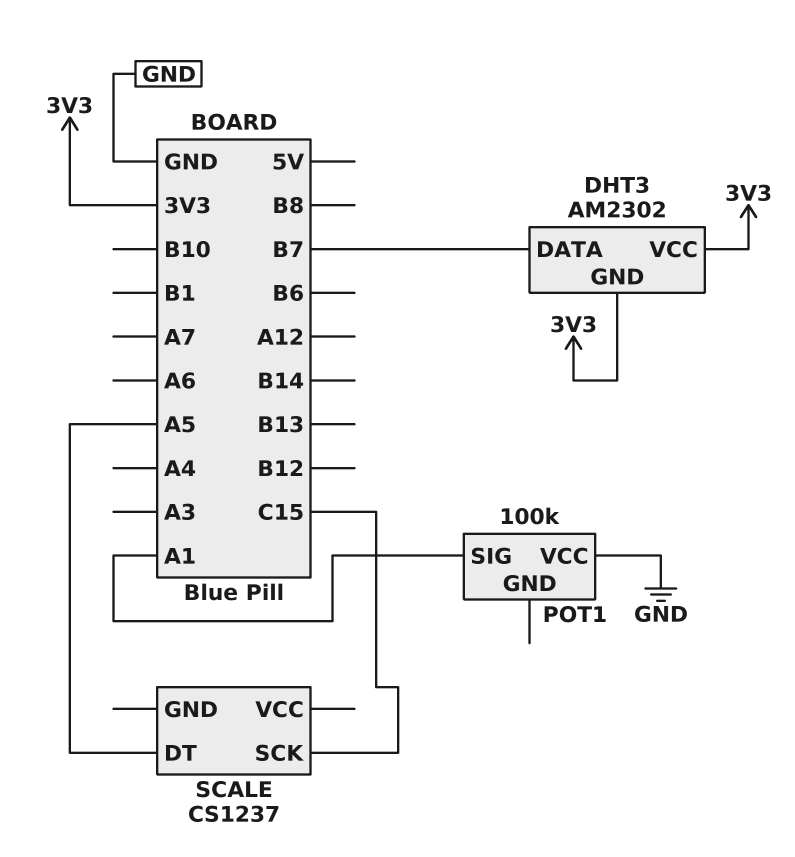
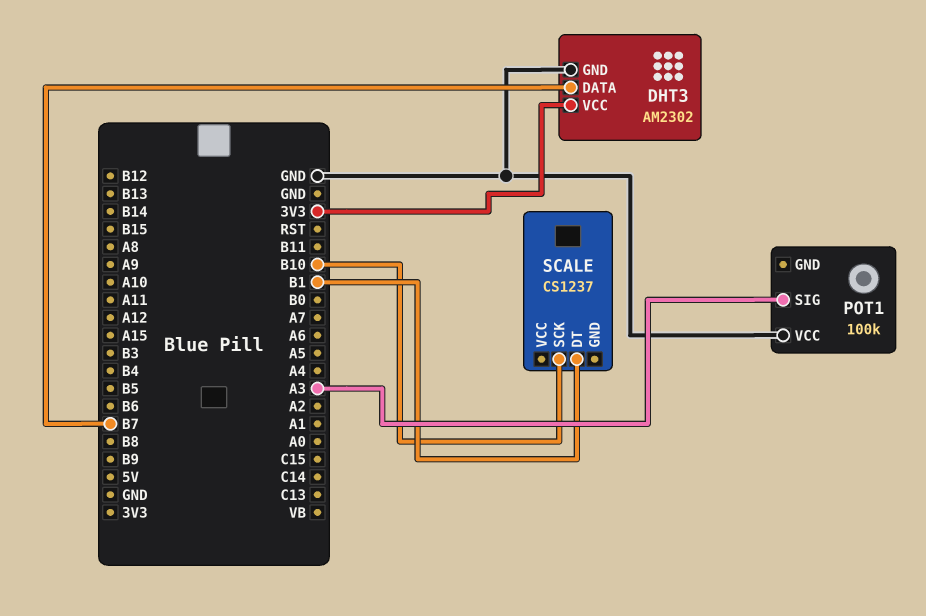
DHT3 pin GND: 3V3 -> GND
POT1 pin SIG: A1 -> A3
SCALE pin DT: A5 -> B1
SCALE pin SCK: C15 -> B10

